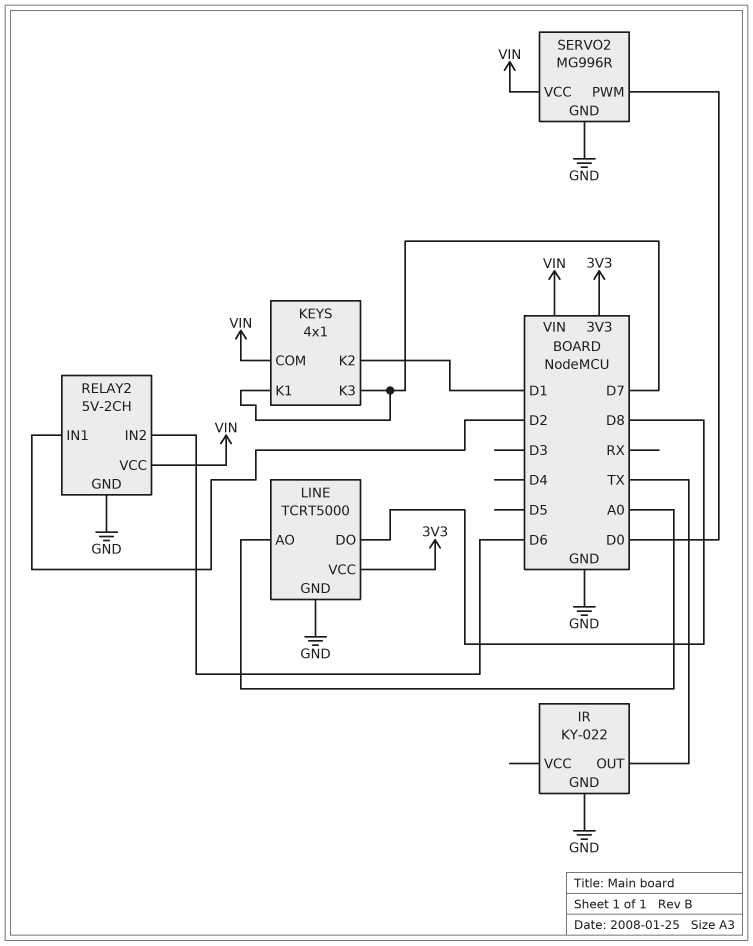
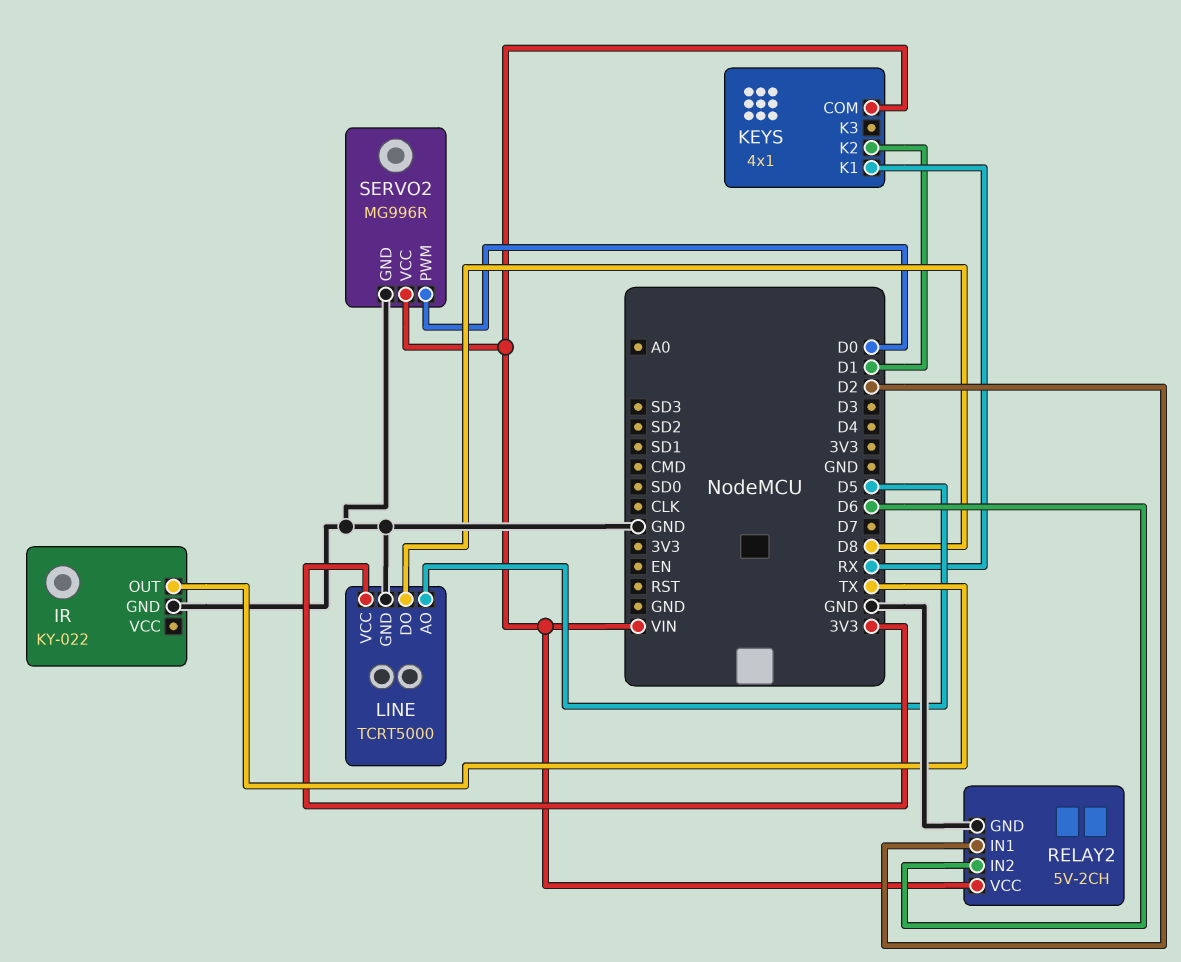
KEYS pin K1: D7 -> RX
KEYS pin K3: D7 -> none
LINE pin AO: A0 -> D5

